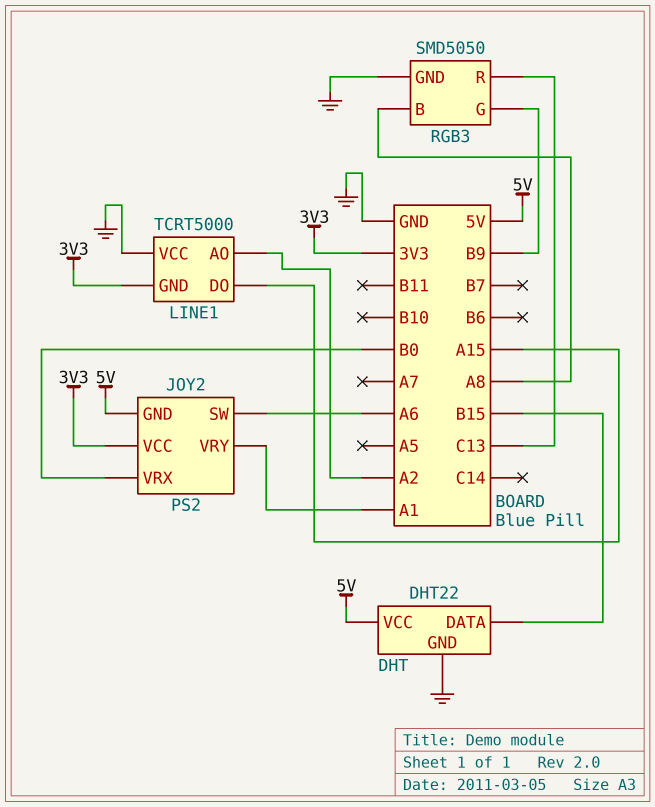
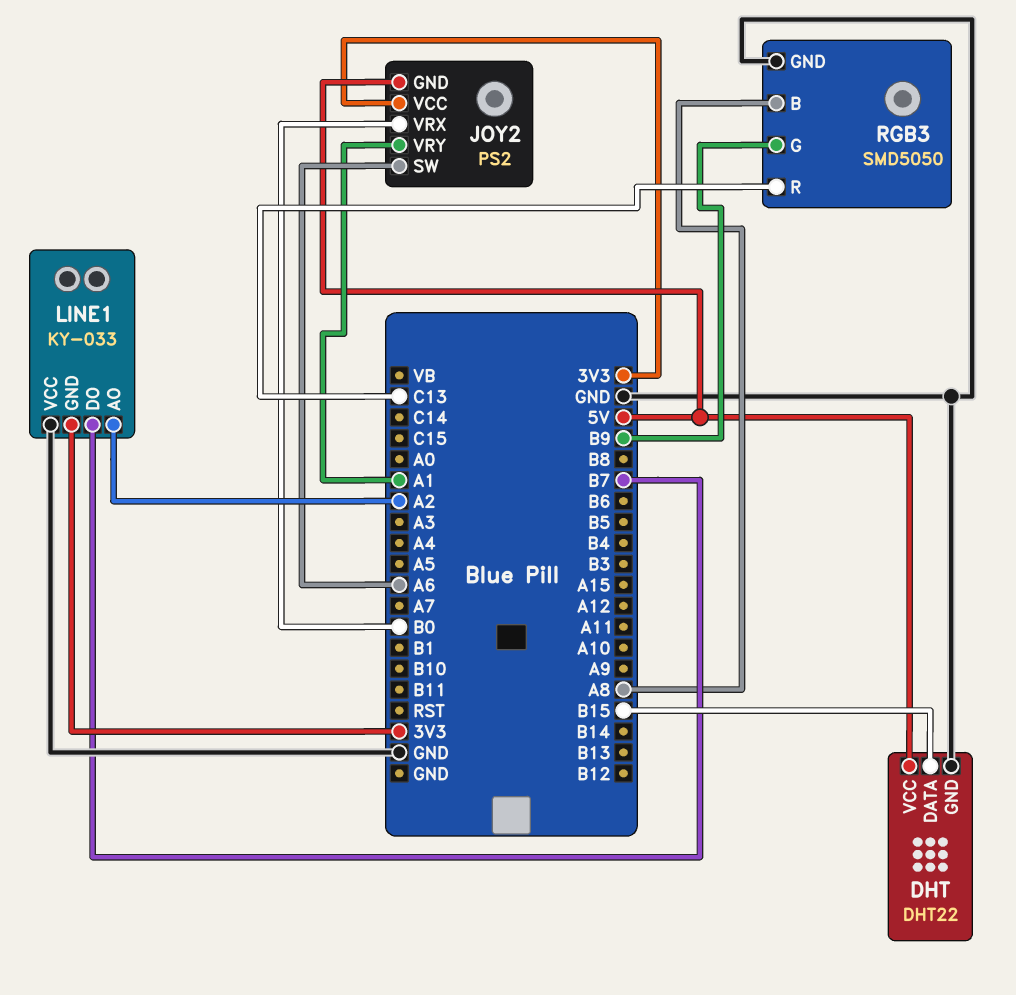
LINE1: TCRT5000 -> KY-033
LINE1 pin DO: A15 -> B7

